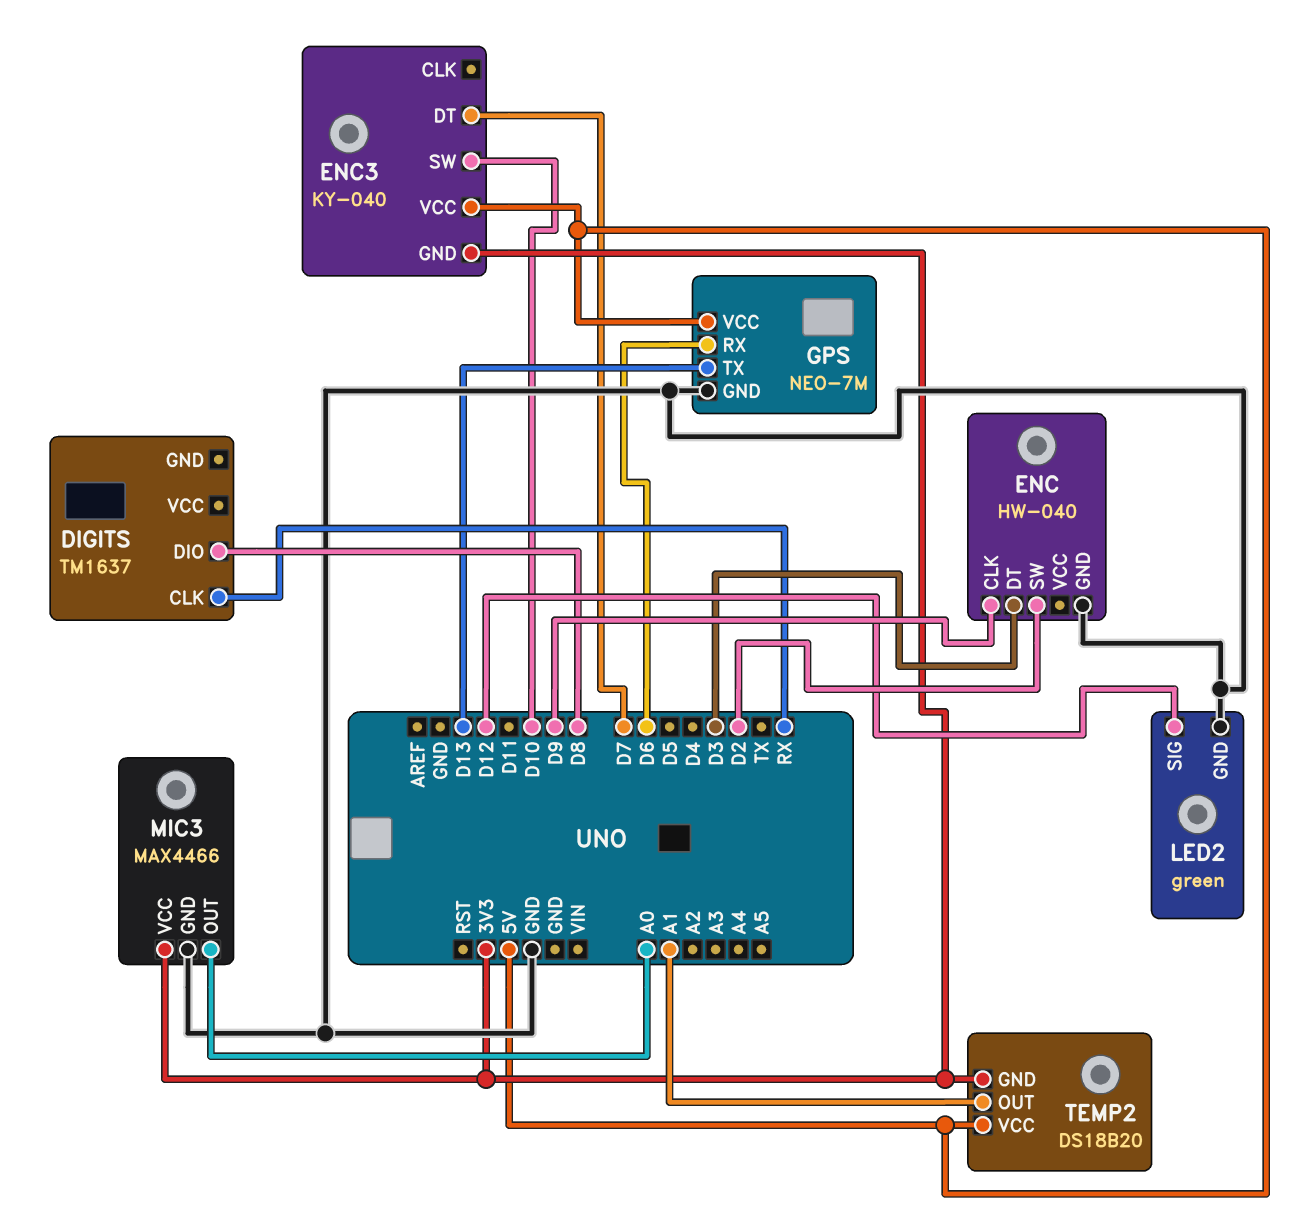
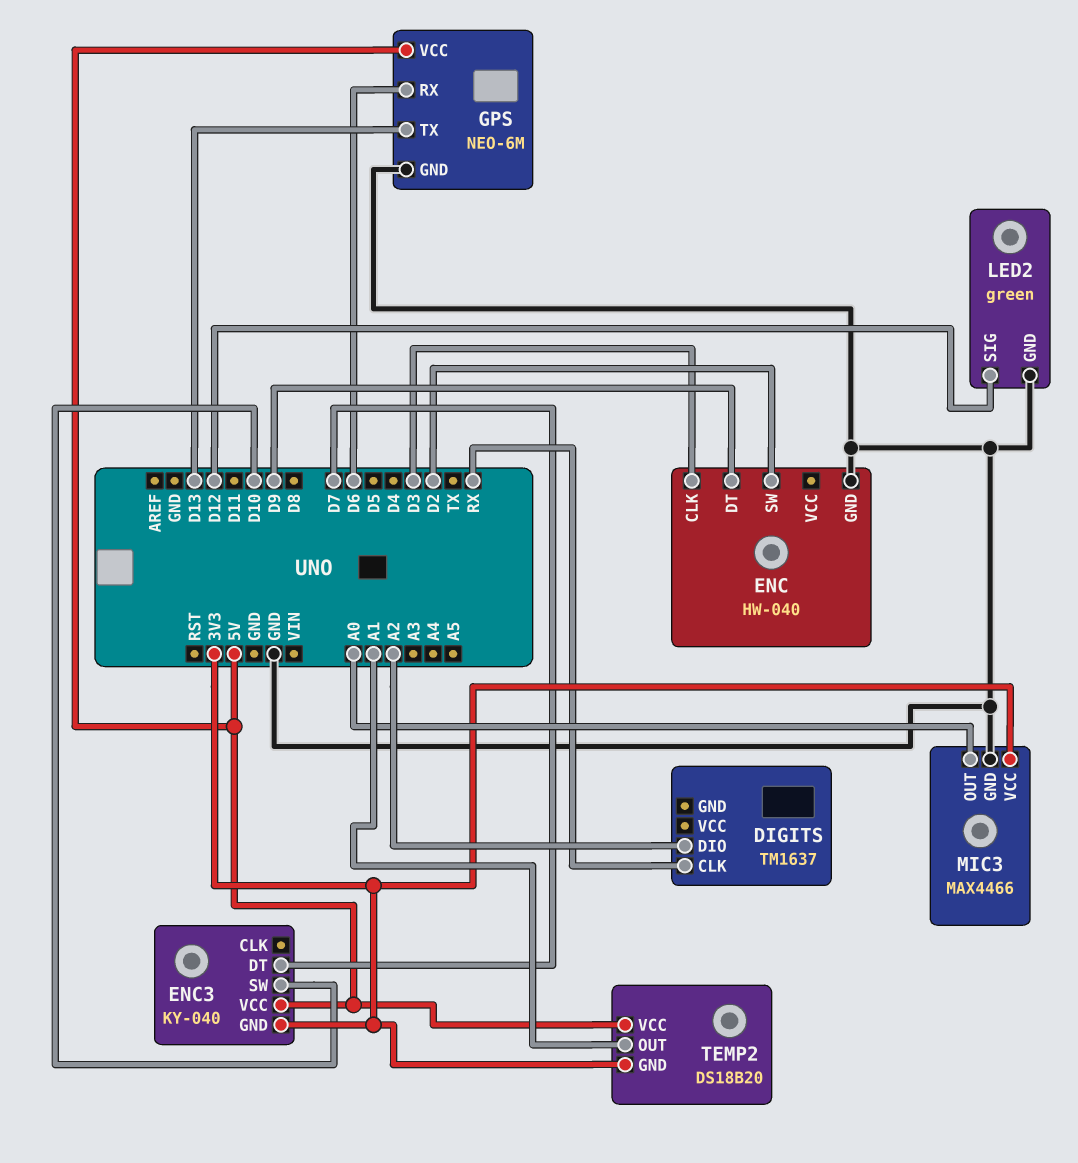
DIGITS pin DIO: D8 -> A2
ENC pin CLK: D9 -> D3
ENC pin DT: D3 -> D9
GPS: NEO-7M -> NEO-6M

